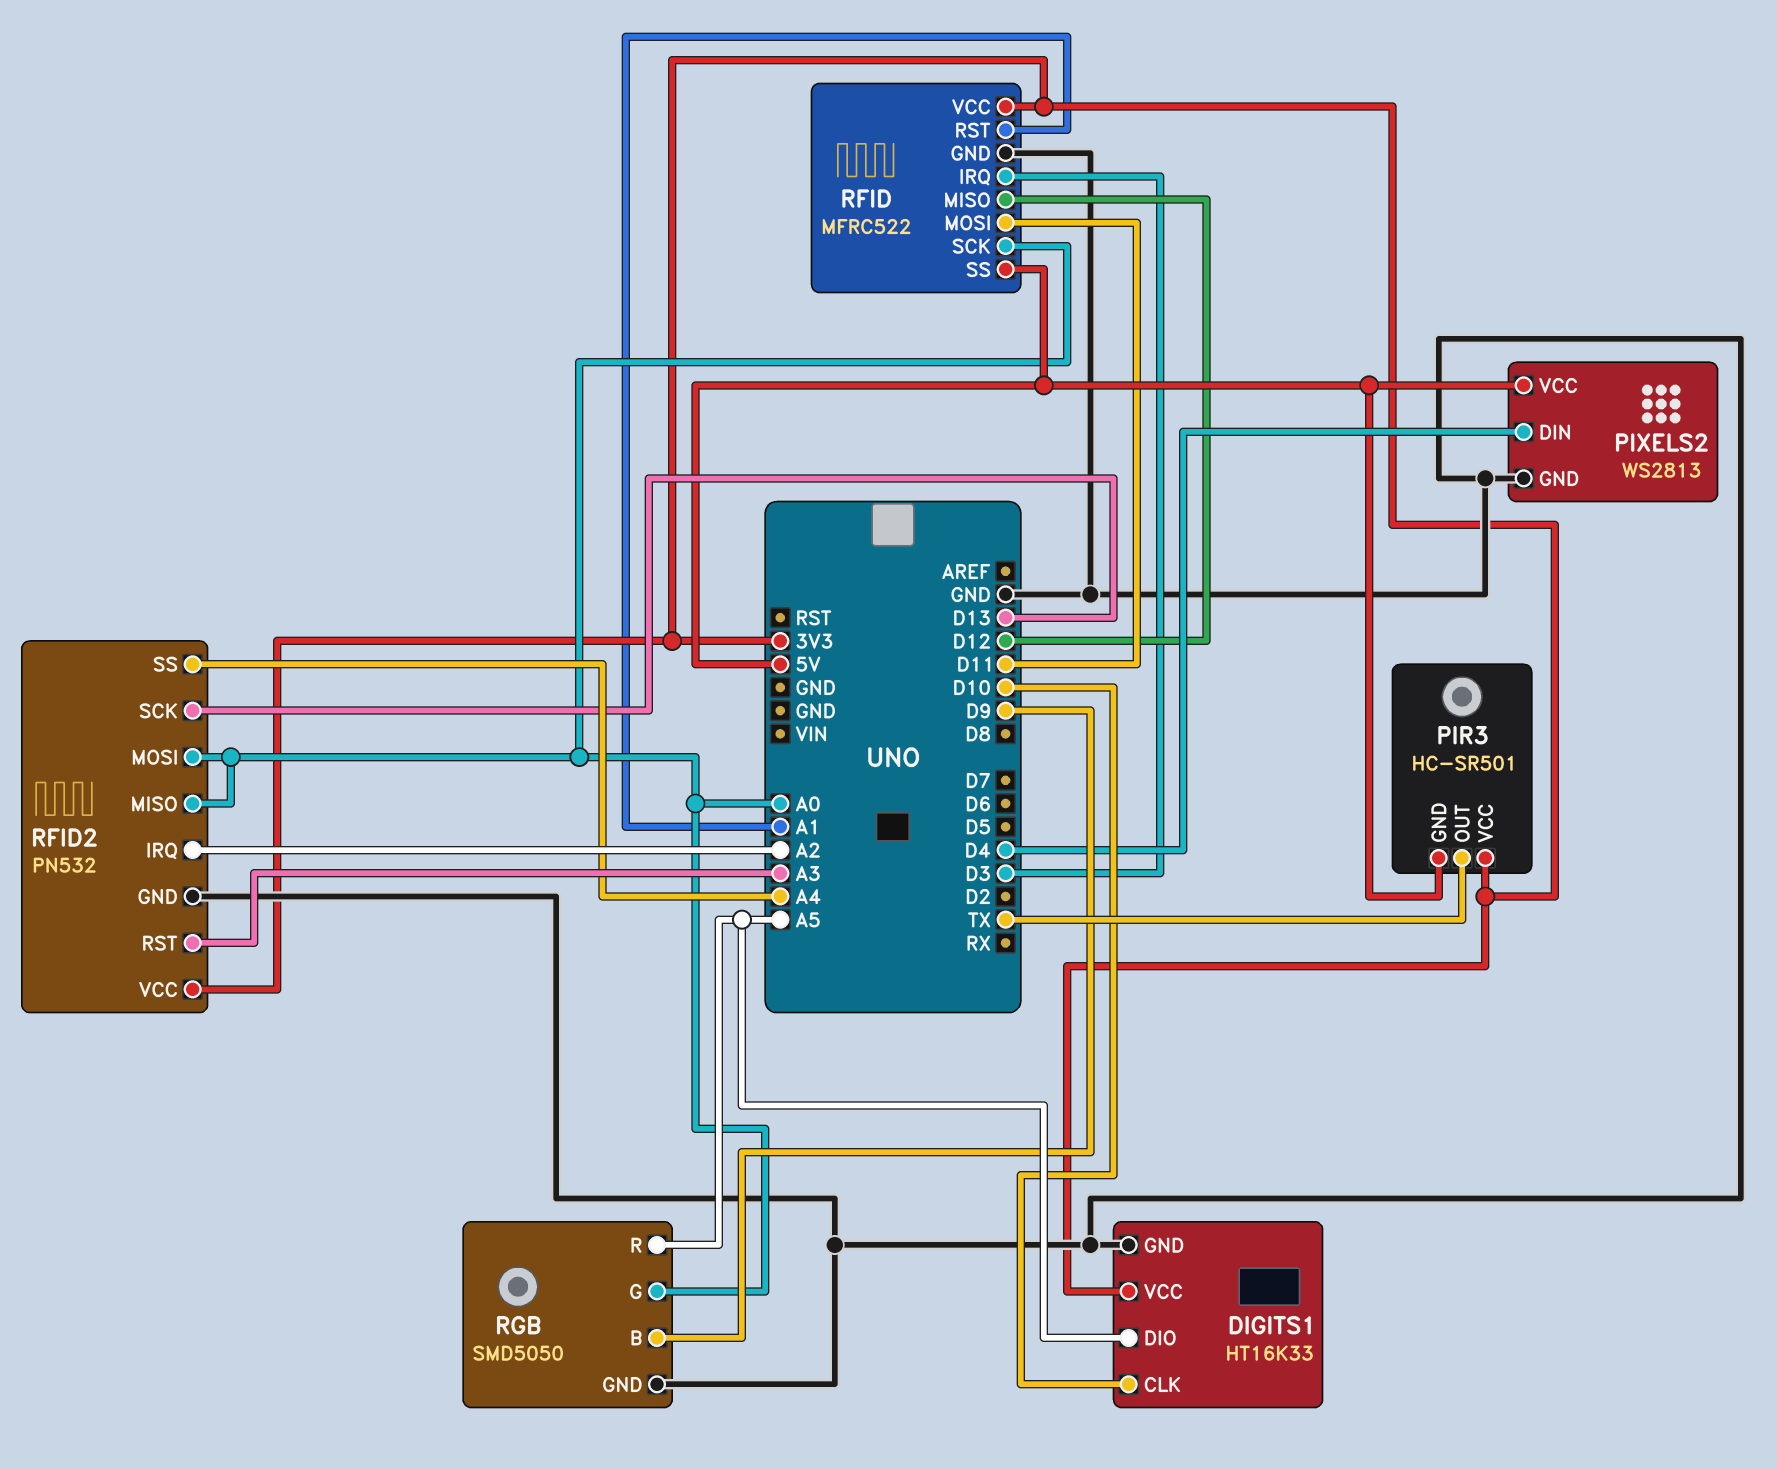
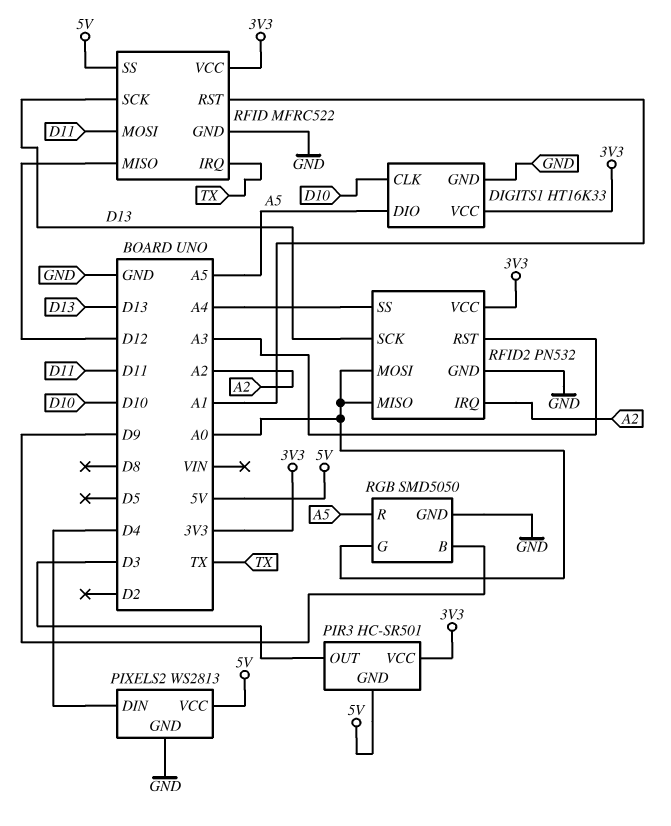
PIR3 pin OUT: TX -> D3
RFID pin IRQ: D3 -> TX
RFID pin SCK: A0 -> D13

